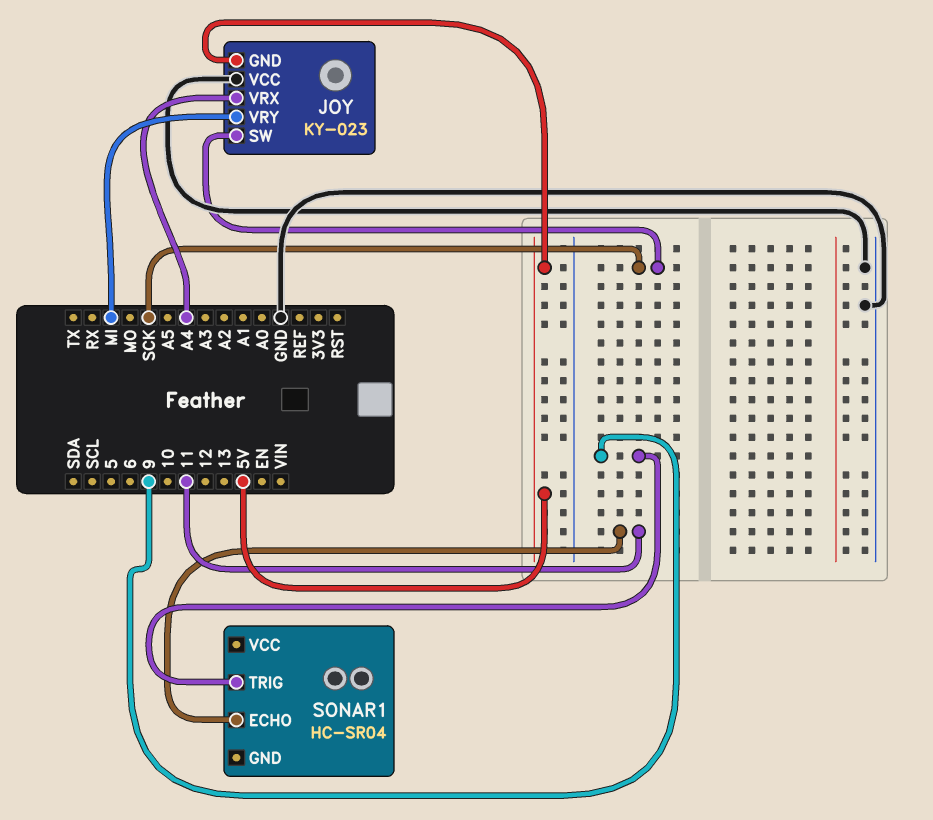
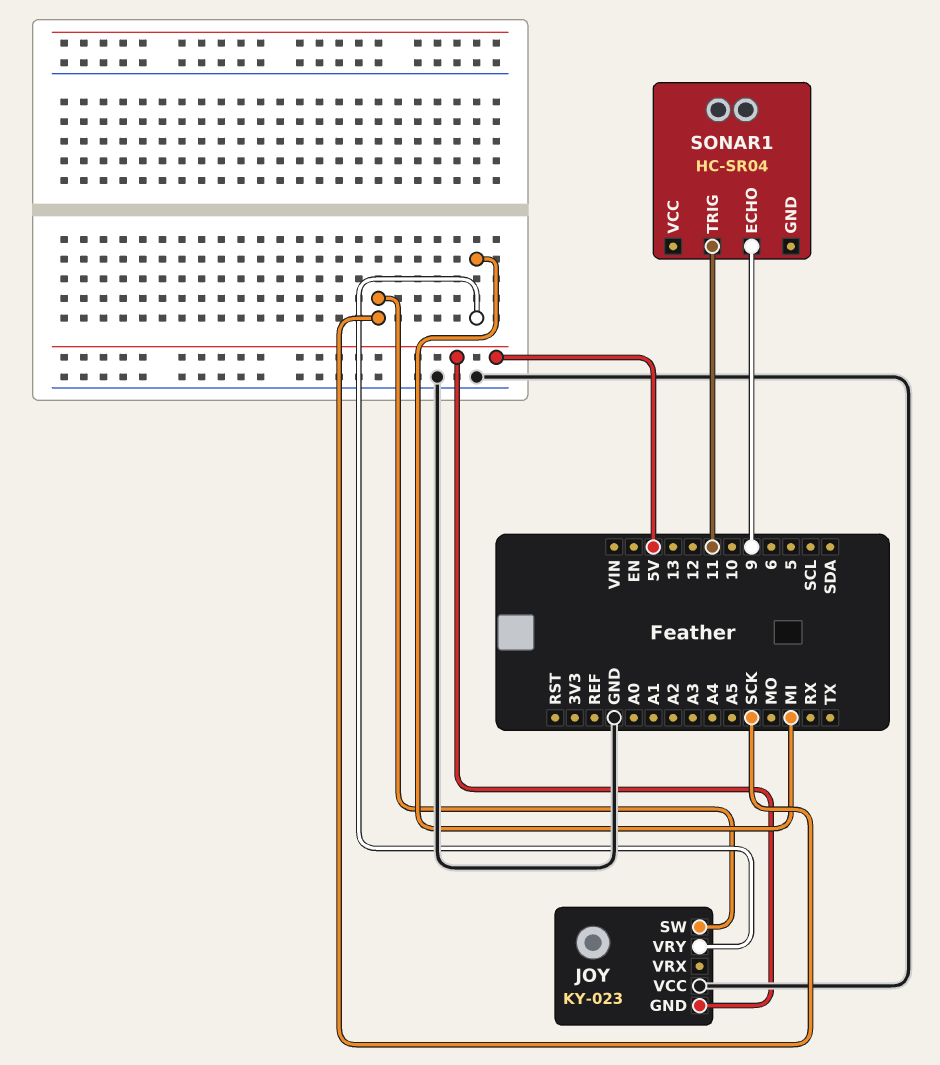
JOY pin VRX: A4 -> none
SONAR1 pin ECHO: 11 -> 9
SONAR1 pin TRIG: 9 -> 11

